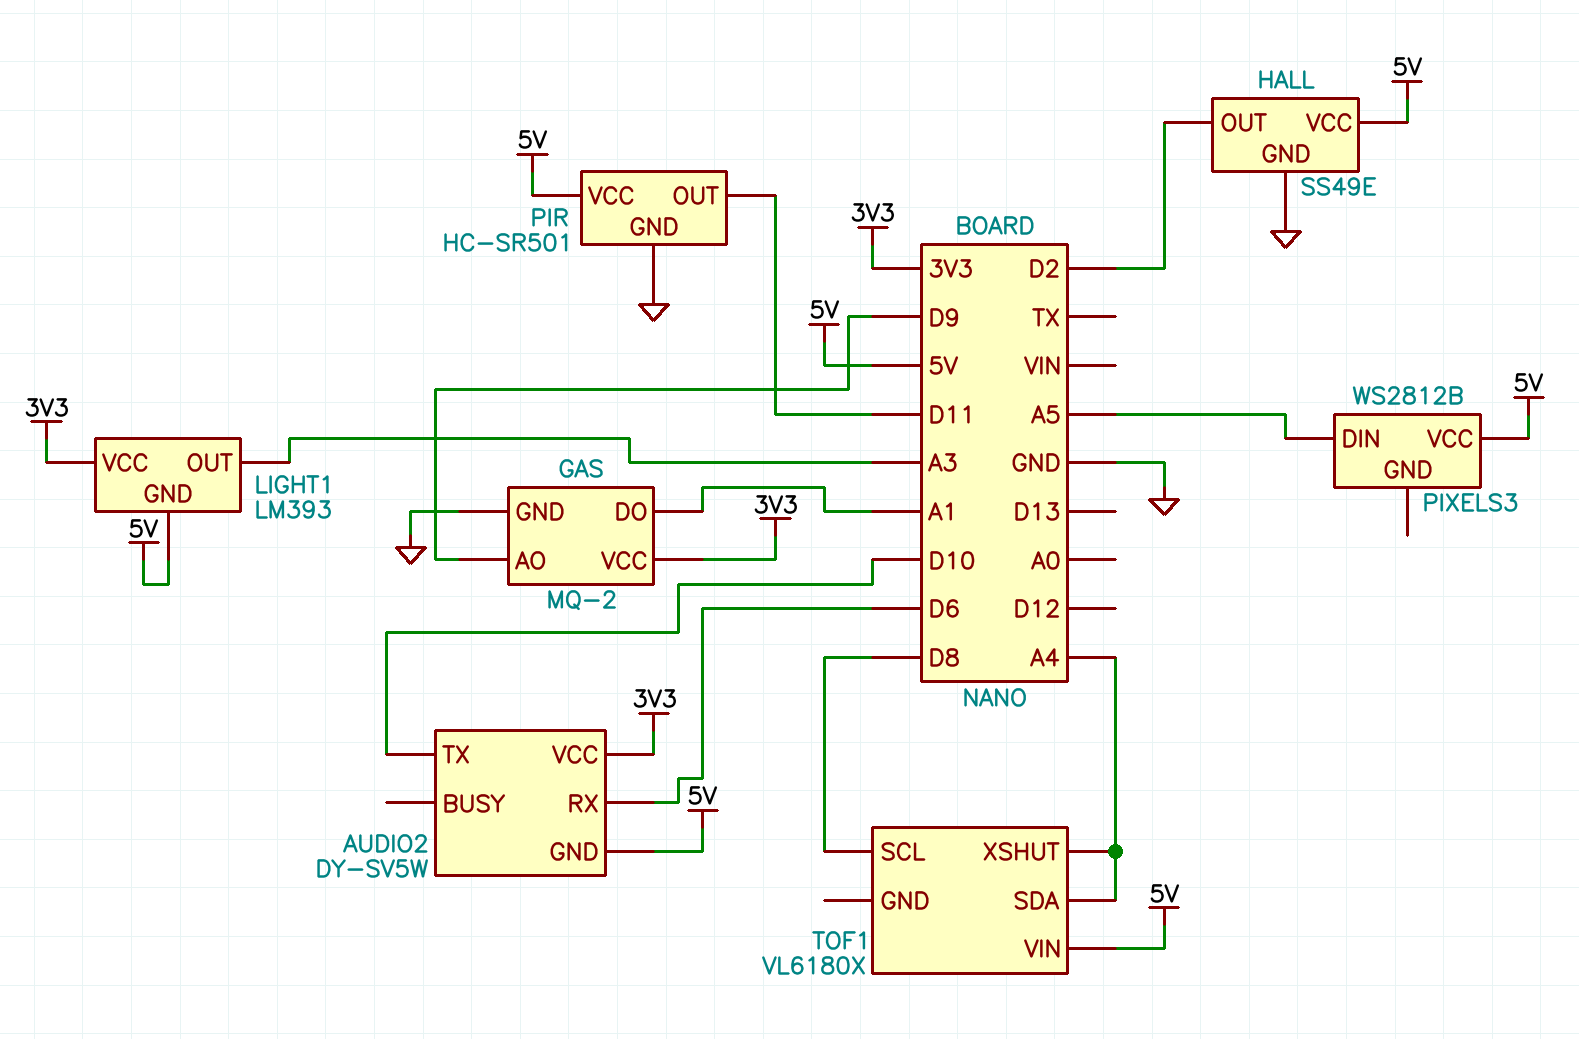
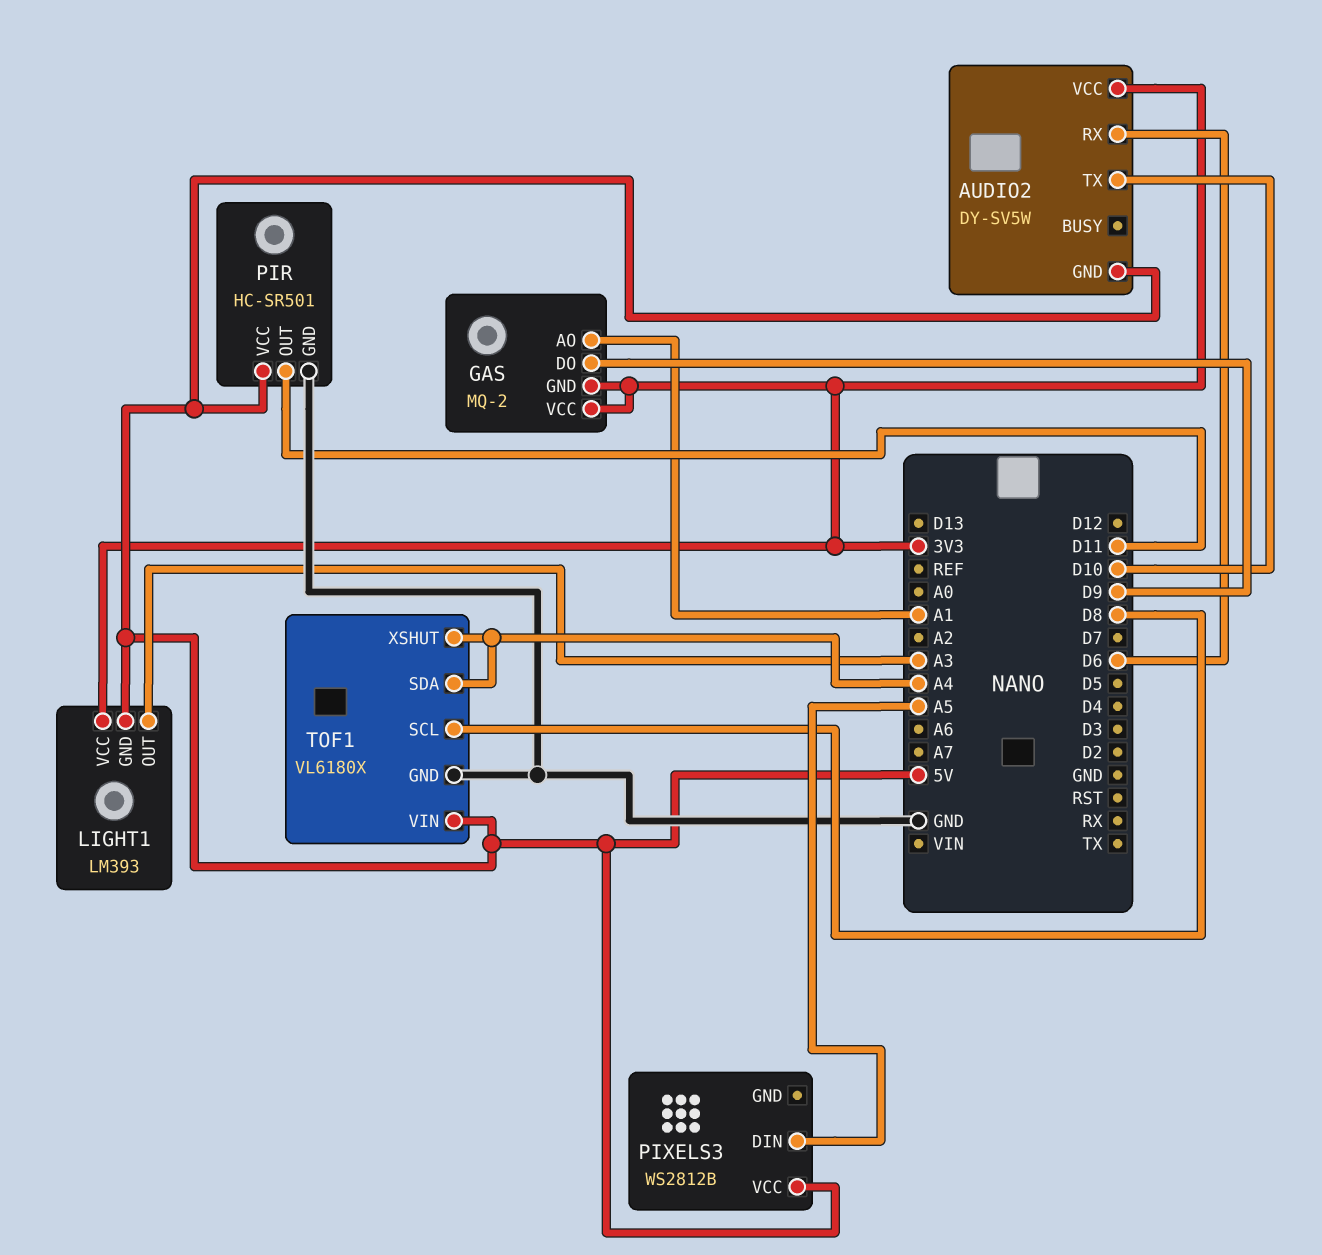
GAS pin AO: D9 -> A1
GAS pin DO: A1 -> D9
GAS pin GND: GND -> 3V3
HALL: SS49E -> none
HALL pin GND: GND -> none
HALL pin OUT: D2 -> none
HALL pin VCC: 5V -> none
TOF1 pin GND: none -> GND

